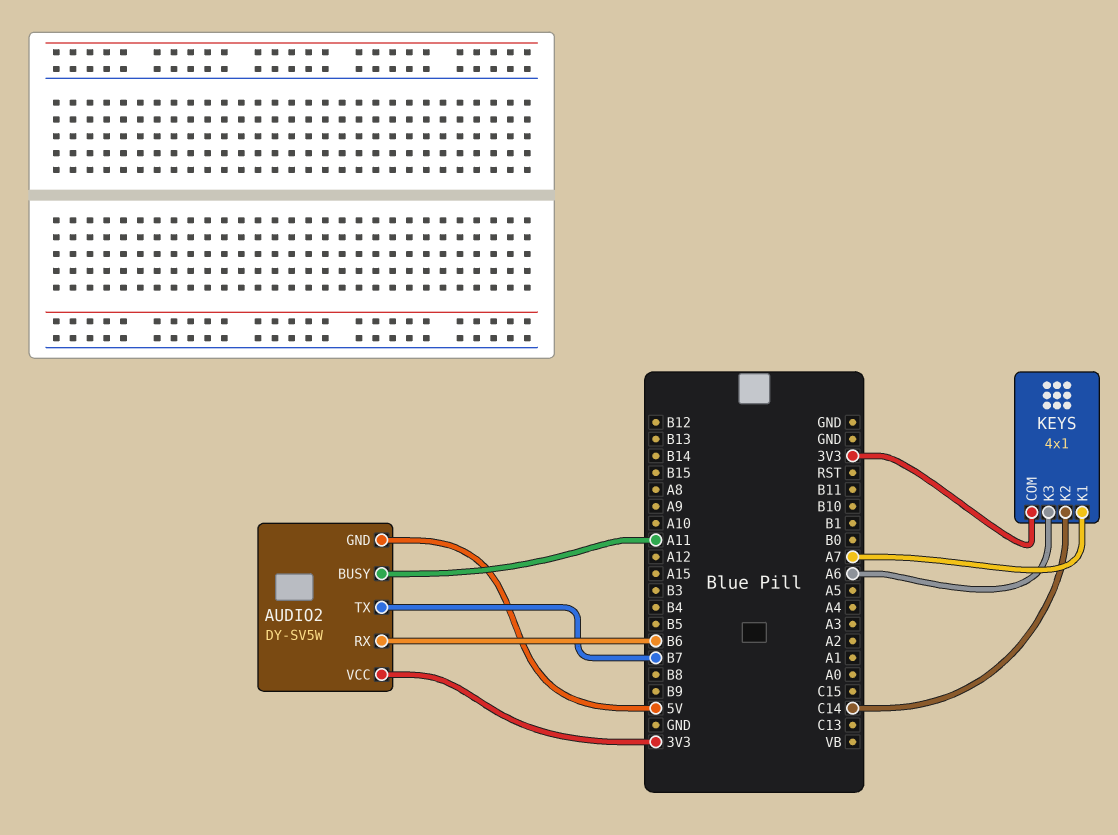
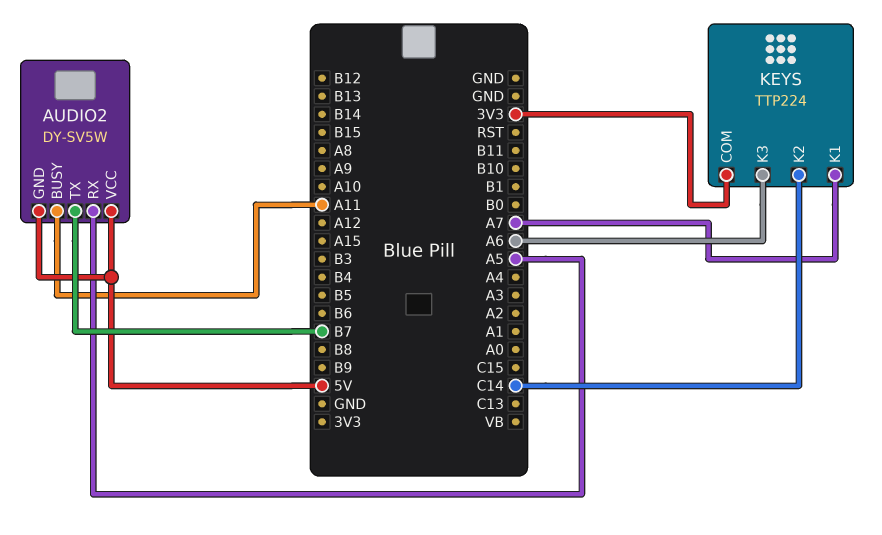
AUDIO2 pin RX: B6 -> A5
AUDIO2 pin VCC: 3V3 -> 5V
KEYS: 4x1 -> TTP224

